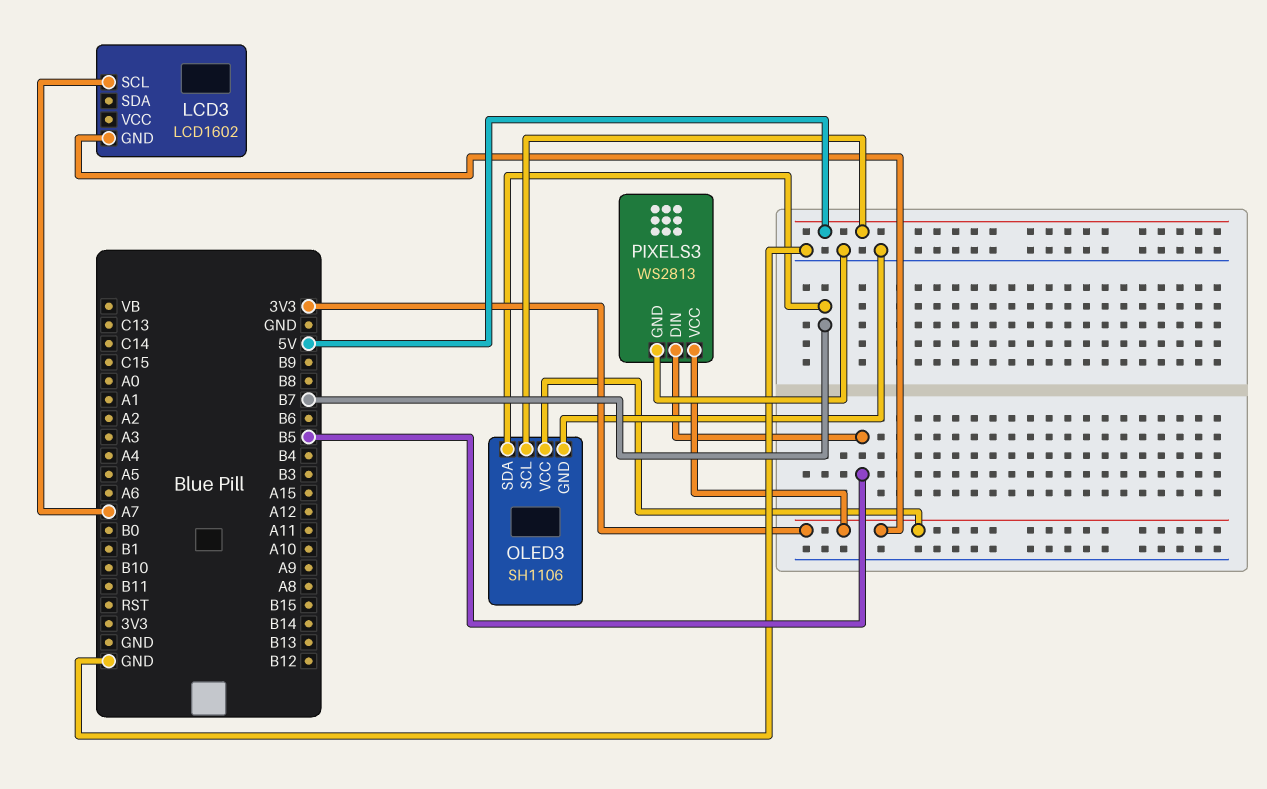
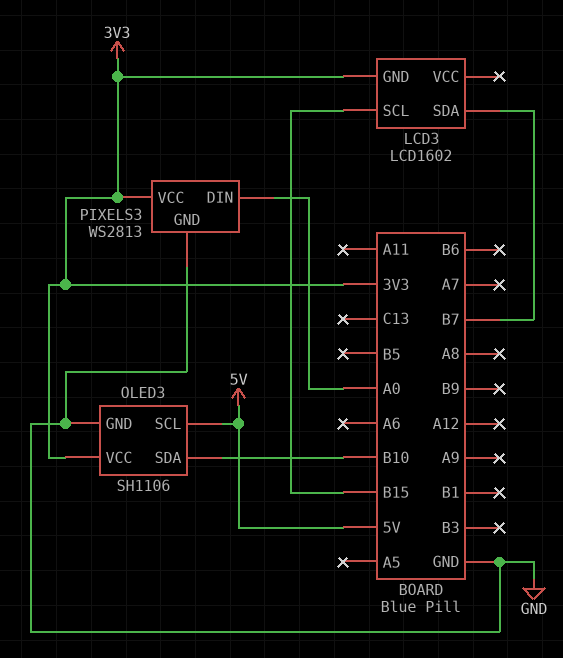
LCD3 pin SCL: A7 -> B15
LCD3 pin SDA: none -> B7
OLED3 pin SDA: B7 -> B10
PIXELS3 pin DIN: B5 -> A0

